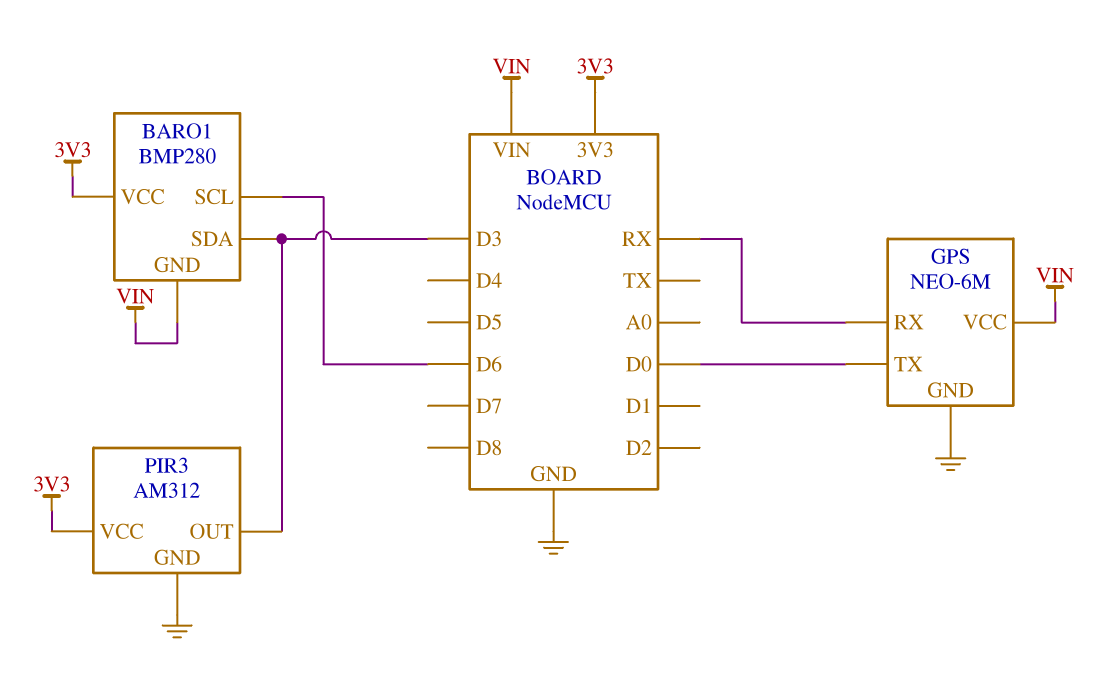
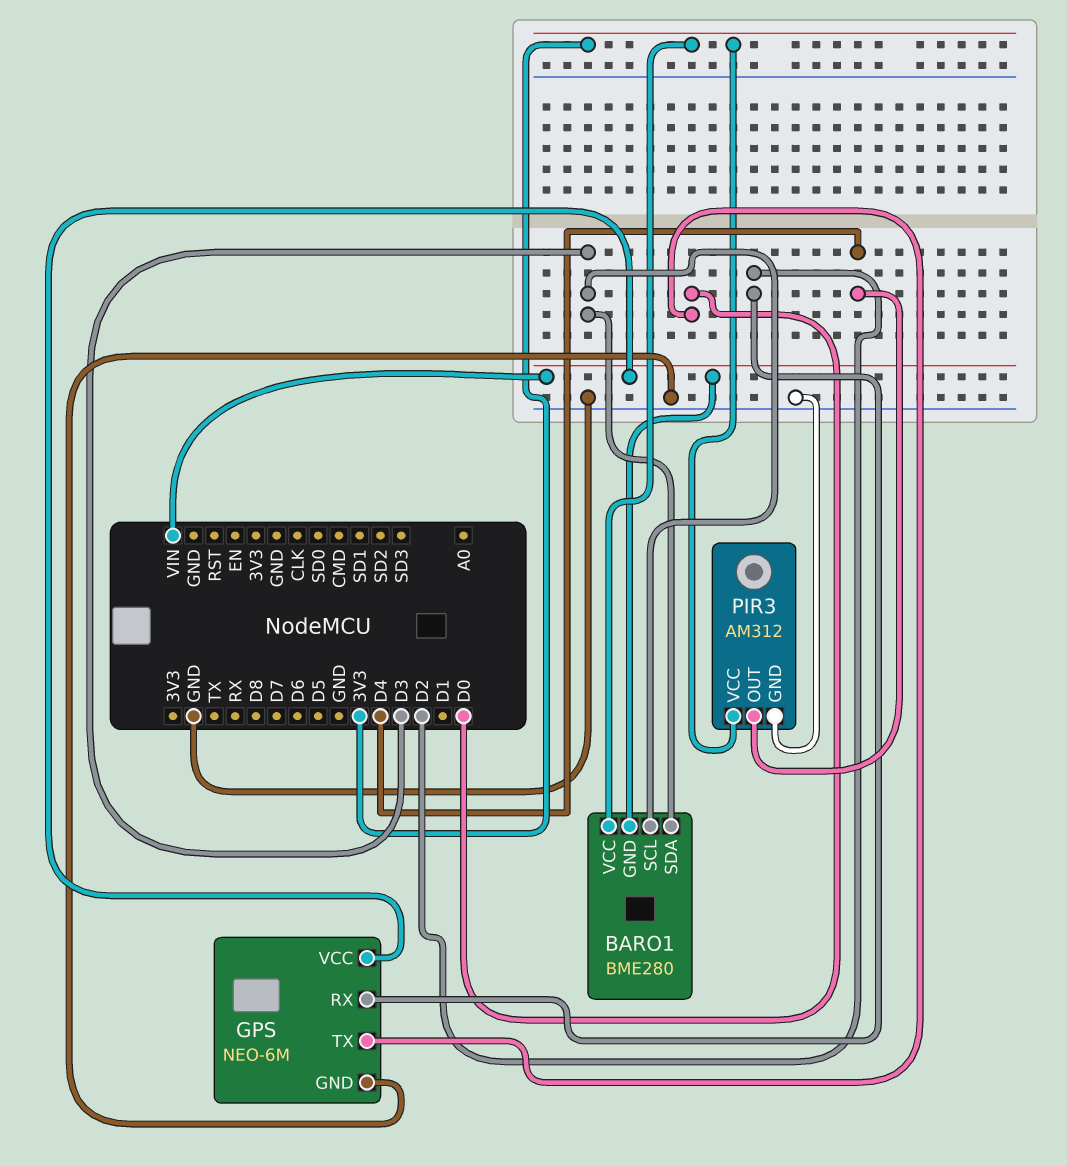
BARO1: BMP280 -> BME280
BARO1 pin SCL: D6 -> D3
GPS pin RX: RX -> D2
PIR3 pin OUT: D3 -> D4

